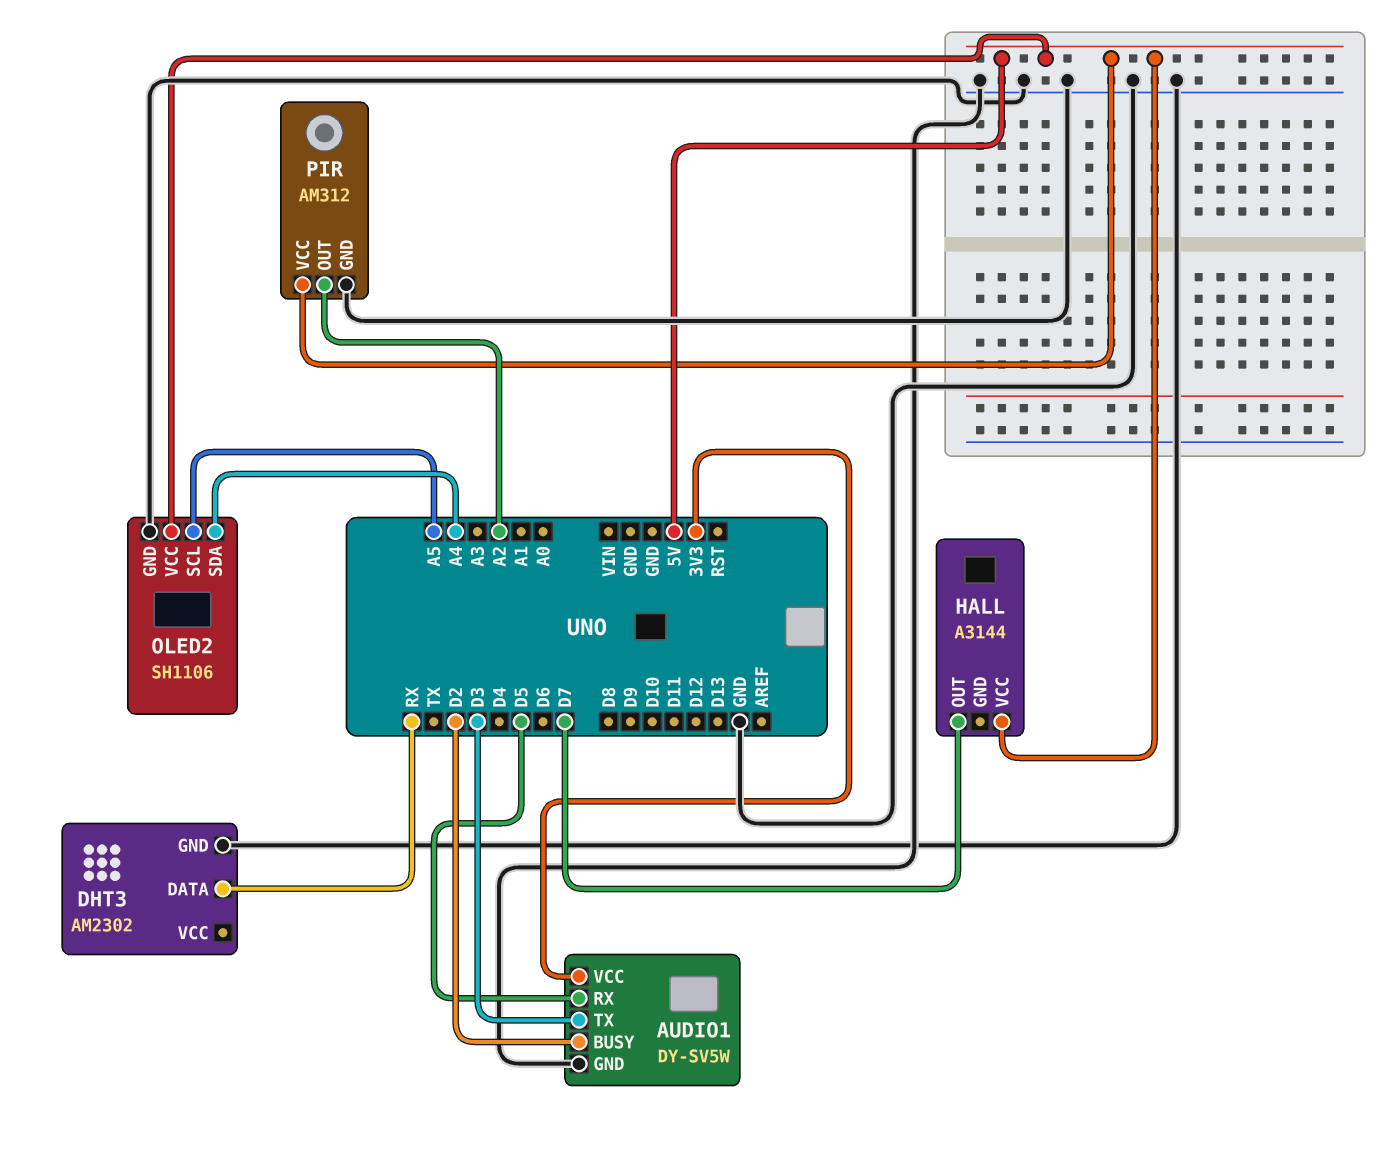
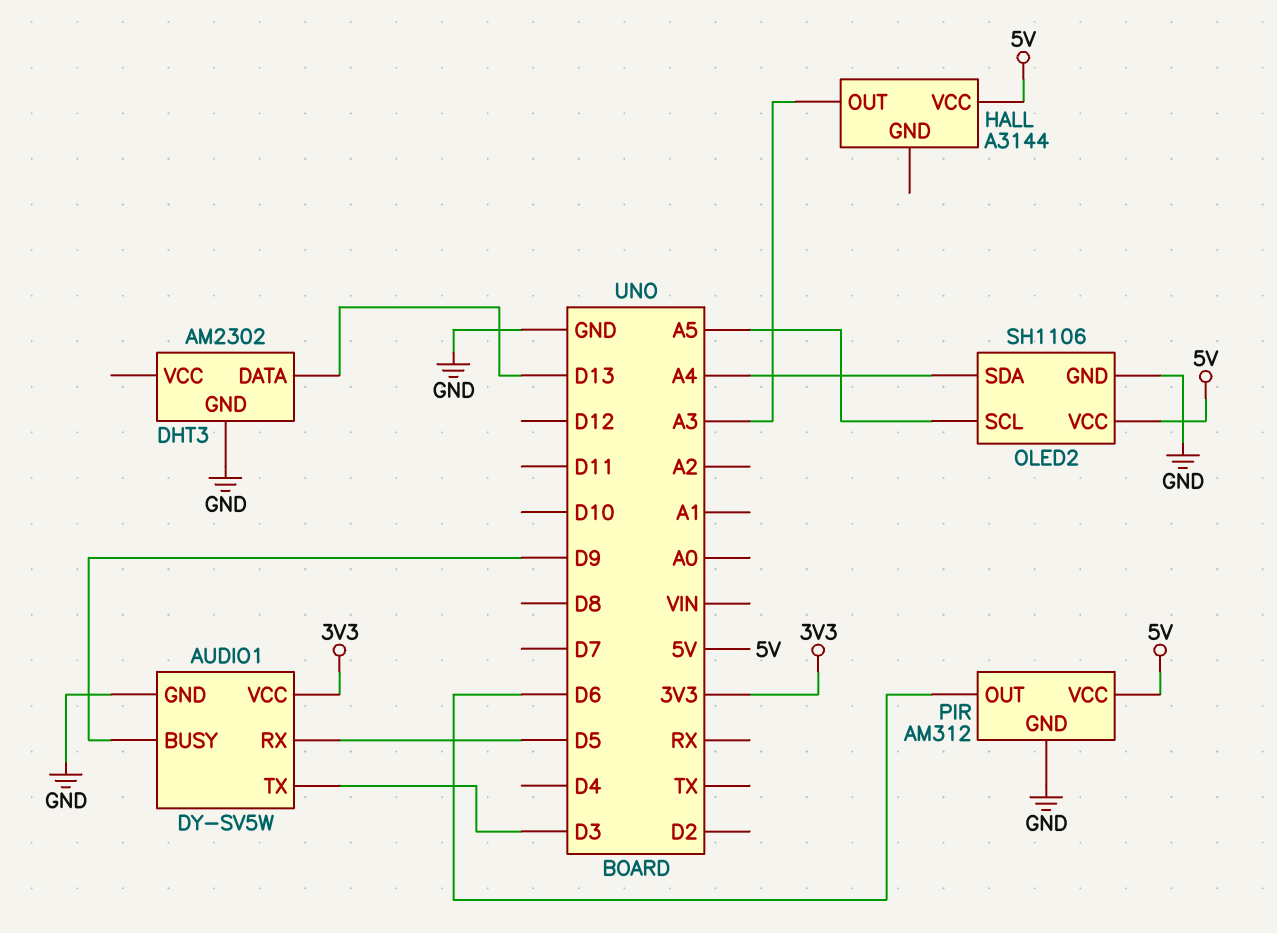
AUDIO1 pin BUSY: D2 -> D9
DHT3 pin DATA: RX -> D13
HALL pin OUT: D7 -> A3
PIR pin OUT: A2 -> D6

